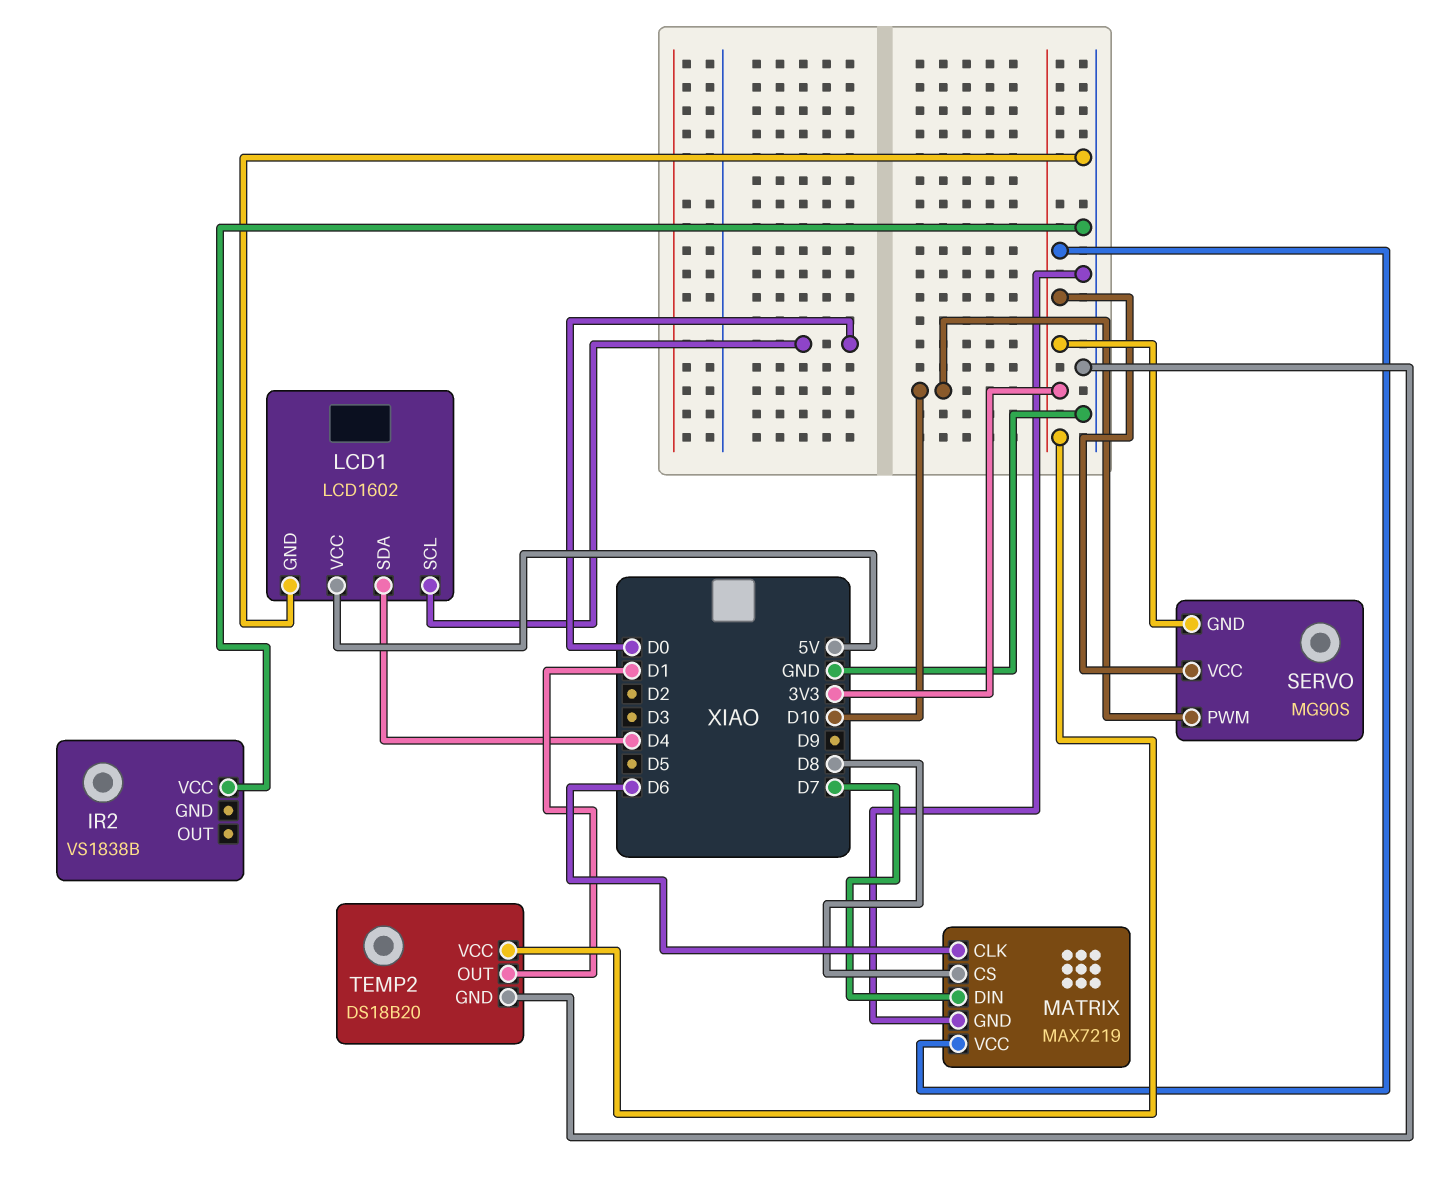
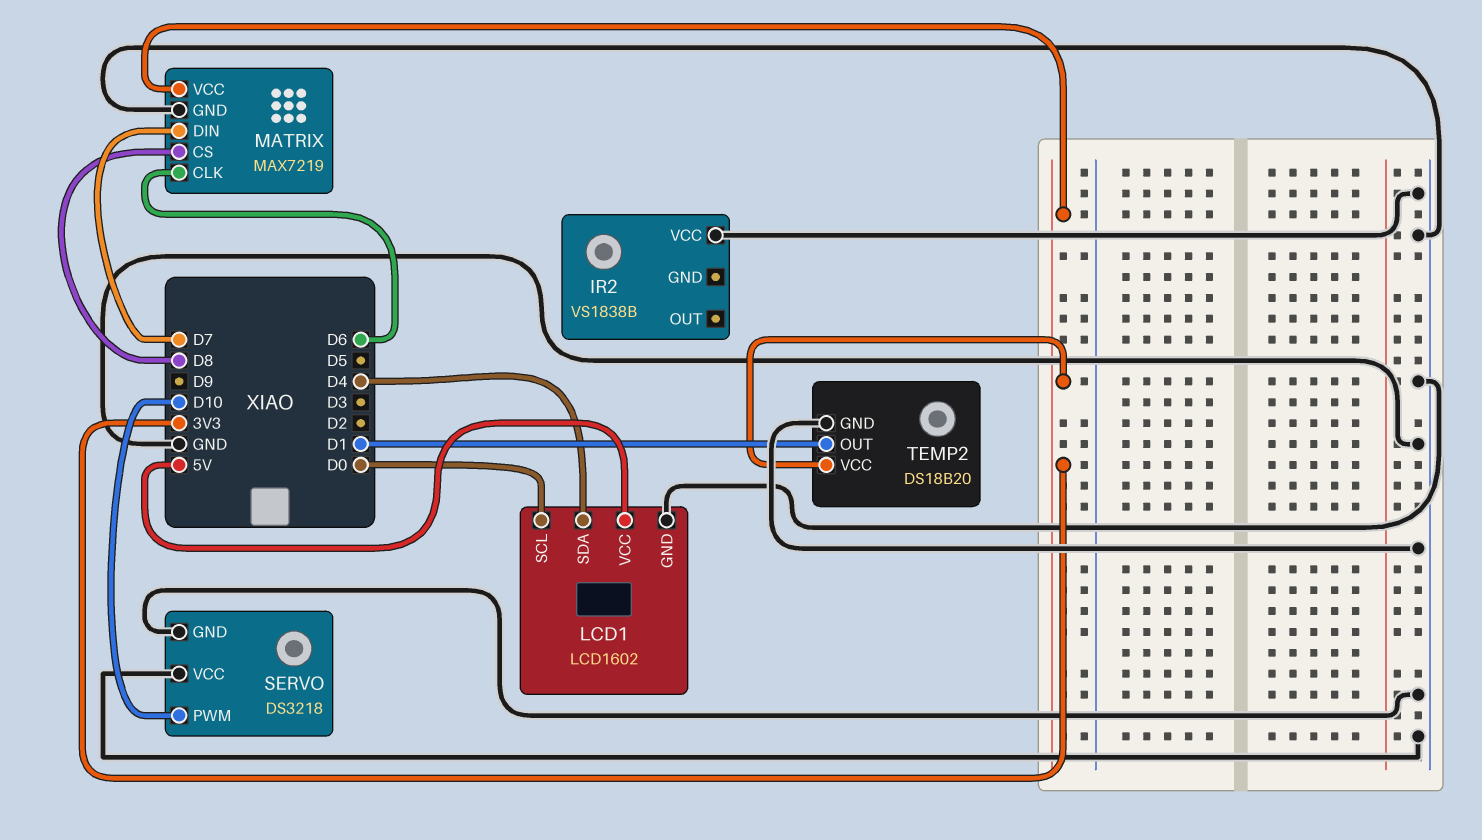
SERVO: MG90S -> DS3218
SERVO pin GND: 3V3 -> GND
SERVO pin VCC: 3V3 -> GND

